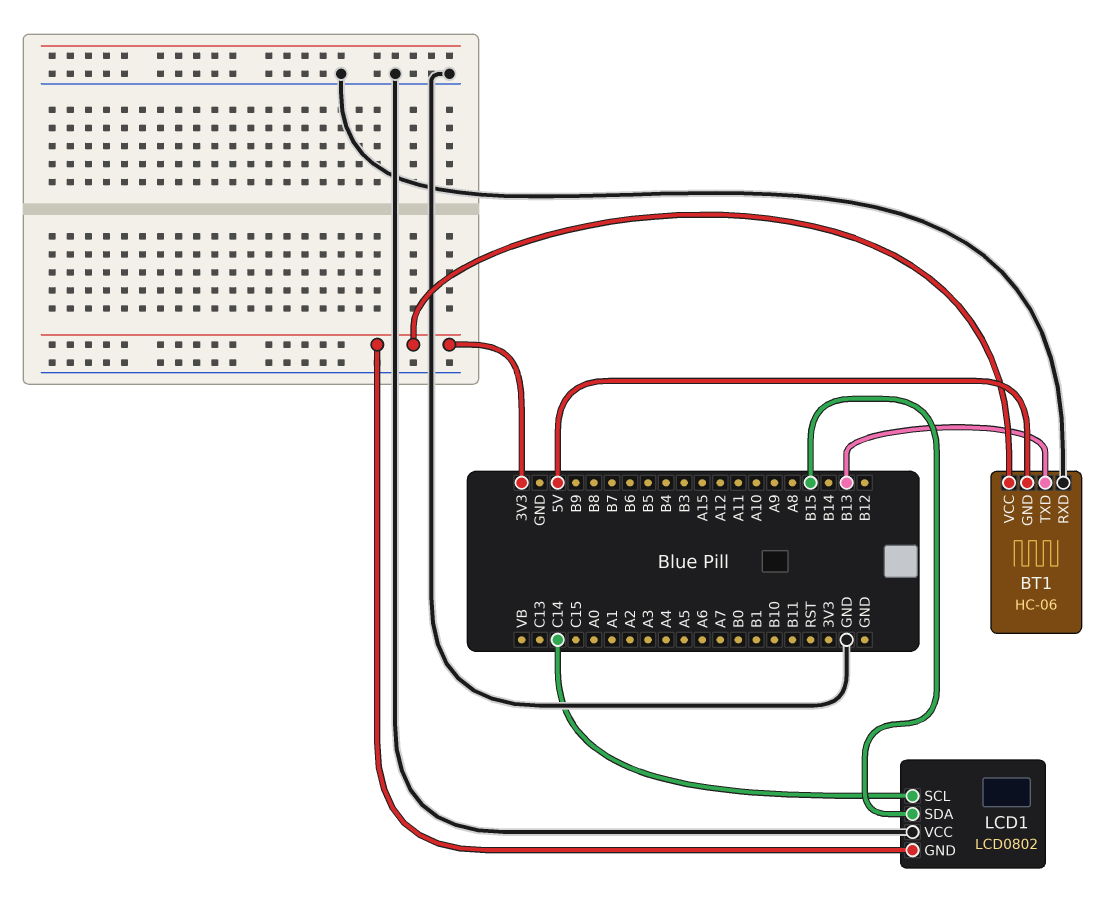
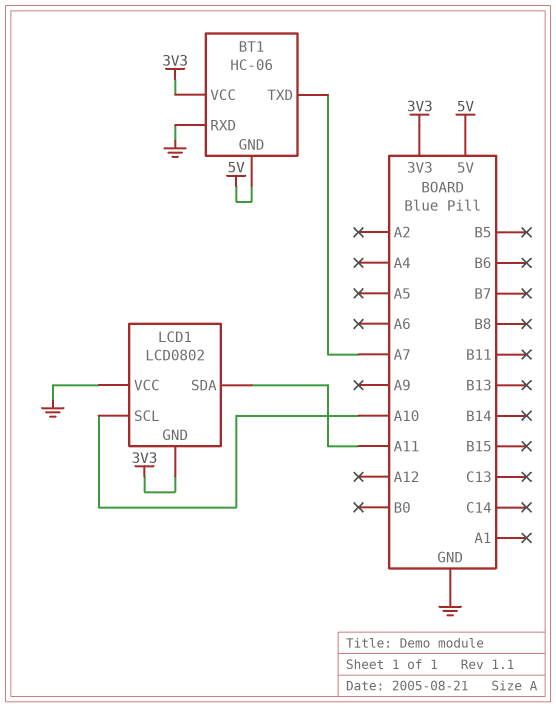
BT1 pin TXD: B13 -> A7
LCD1 pin SCL: C14 -> A10
LCD1 pin SDA: B15 -> A11

